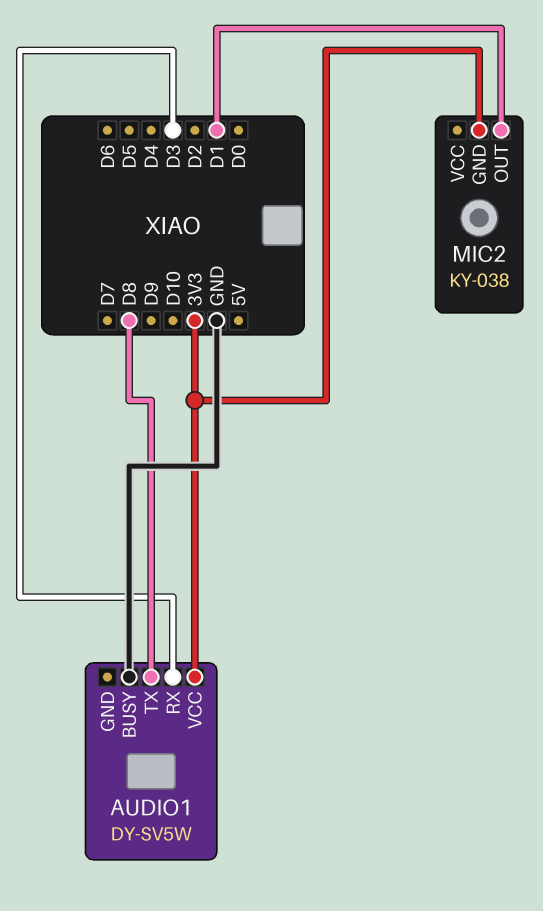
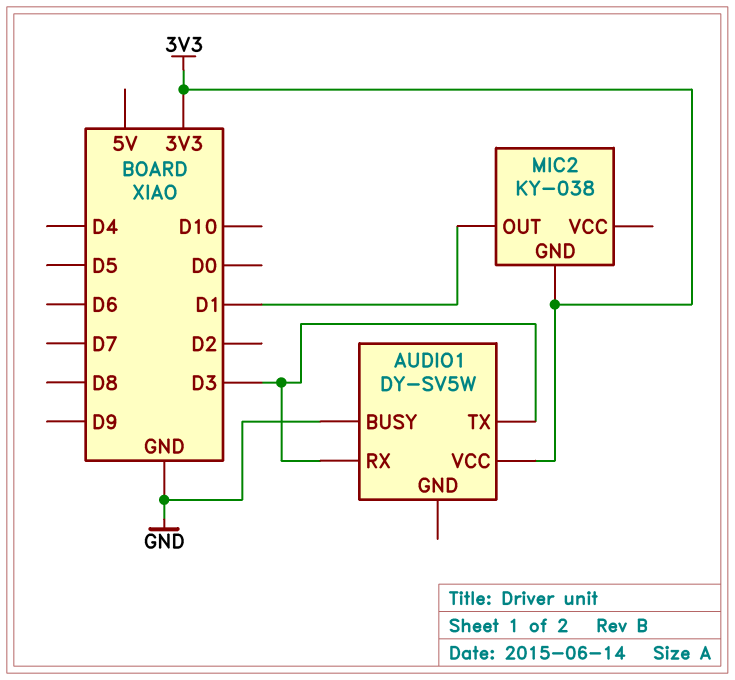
AUDIO1 pin TX: D8 -> D3

